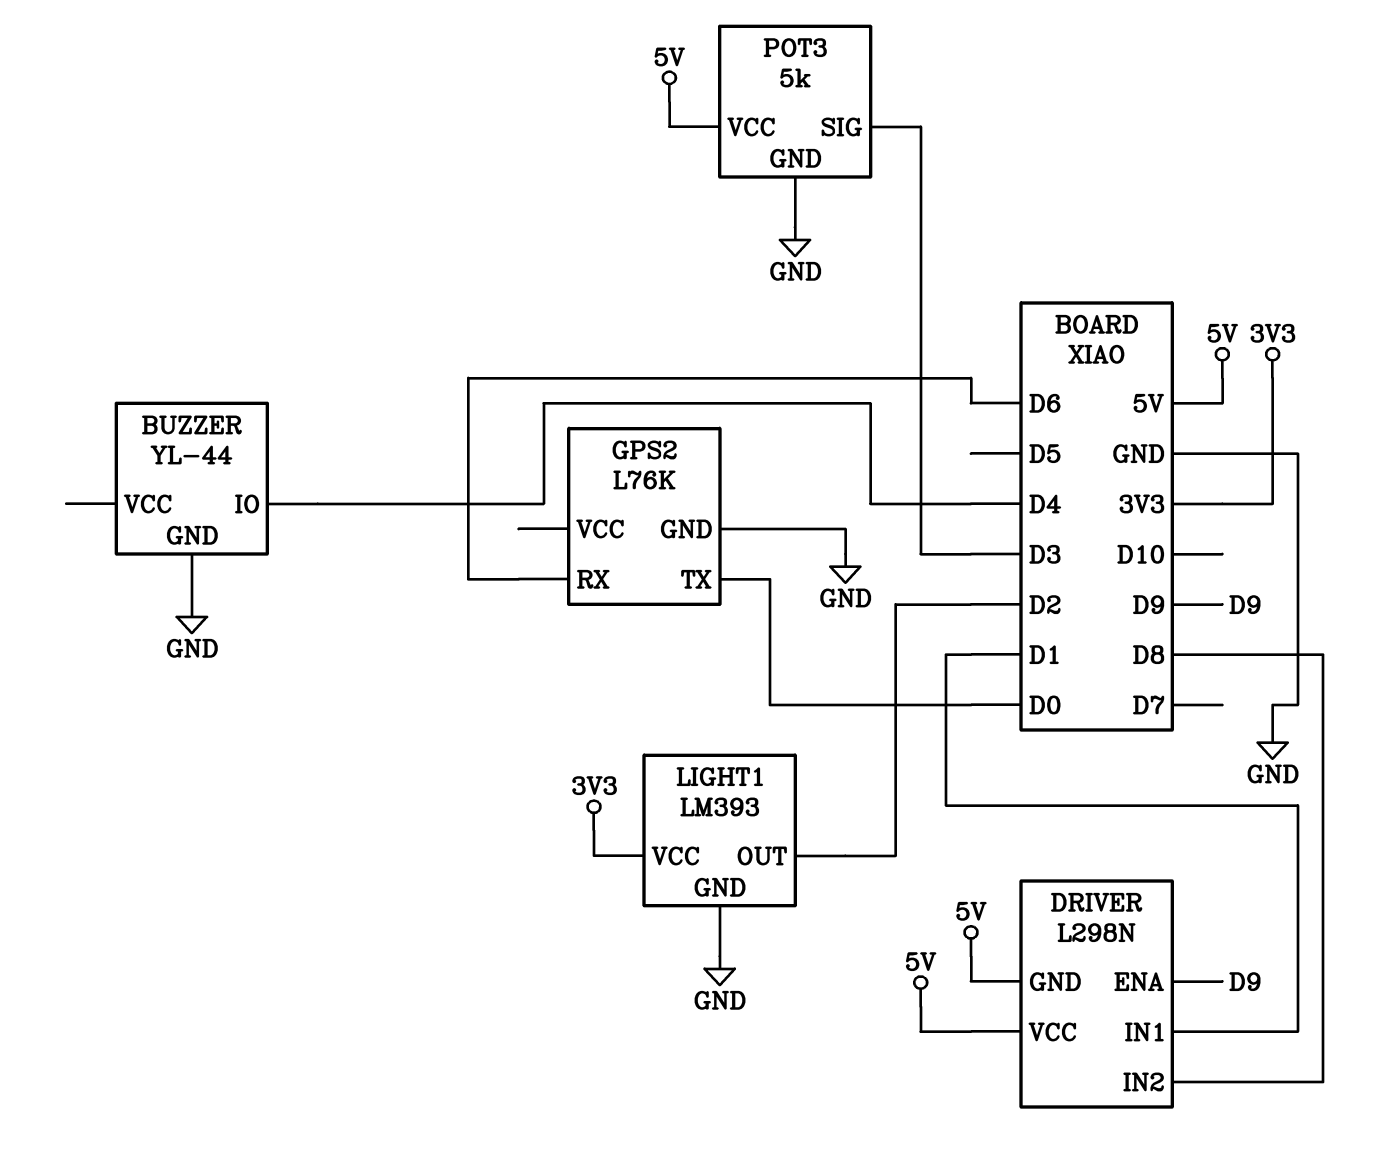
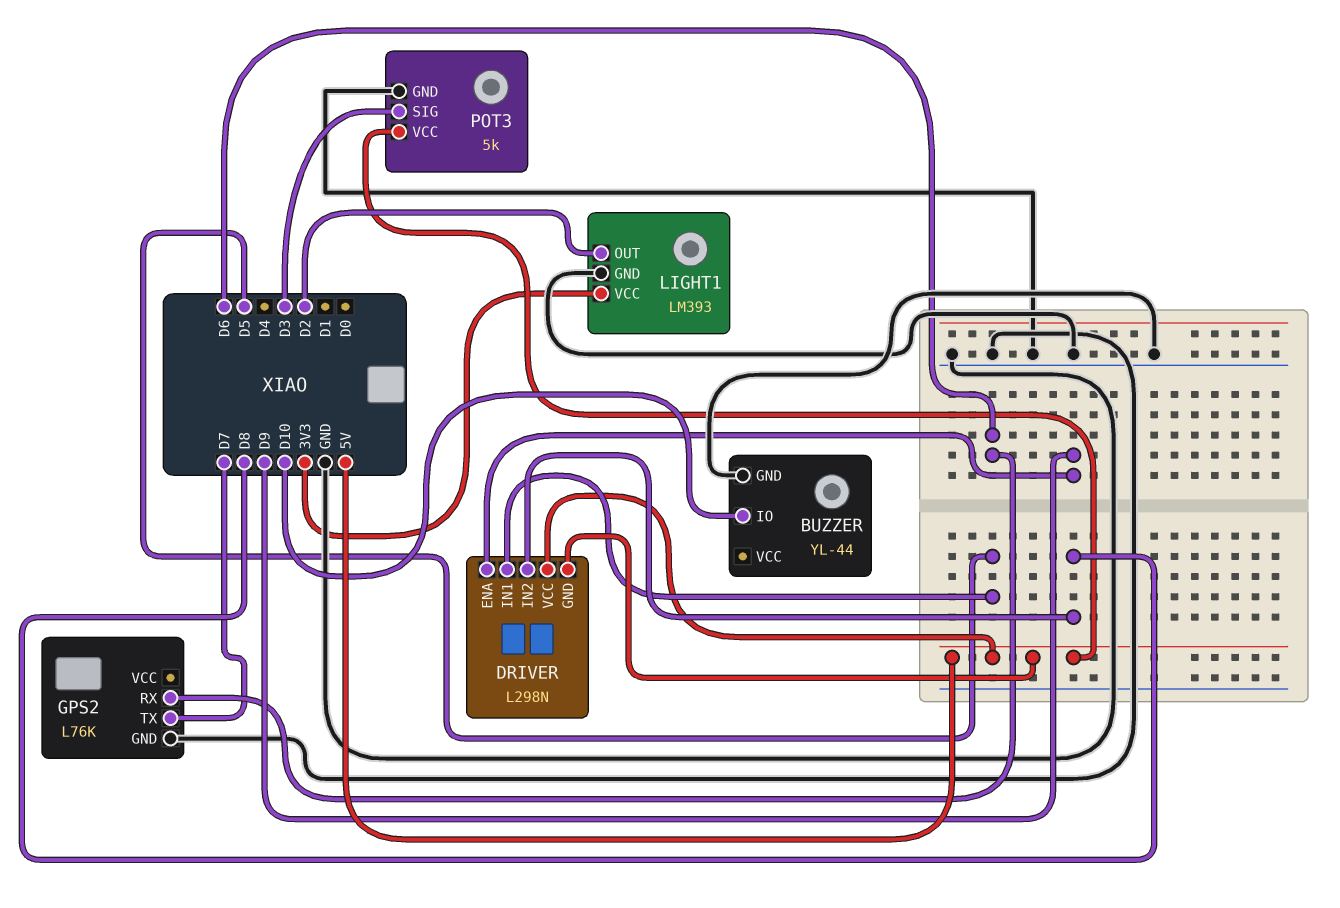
BUZZER pin IO: D4 -> D10
DRIVER pin IN1: D1 -> D5
GPS2 pin TX: D0 -> D7

